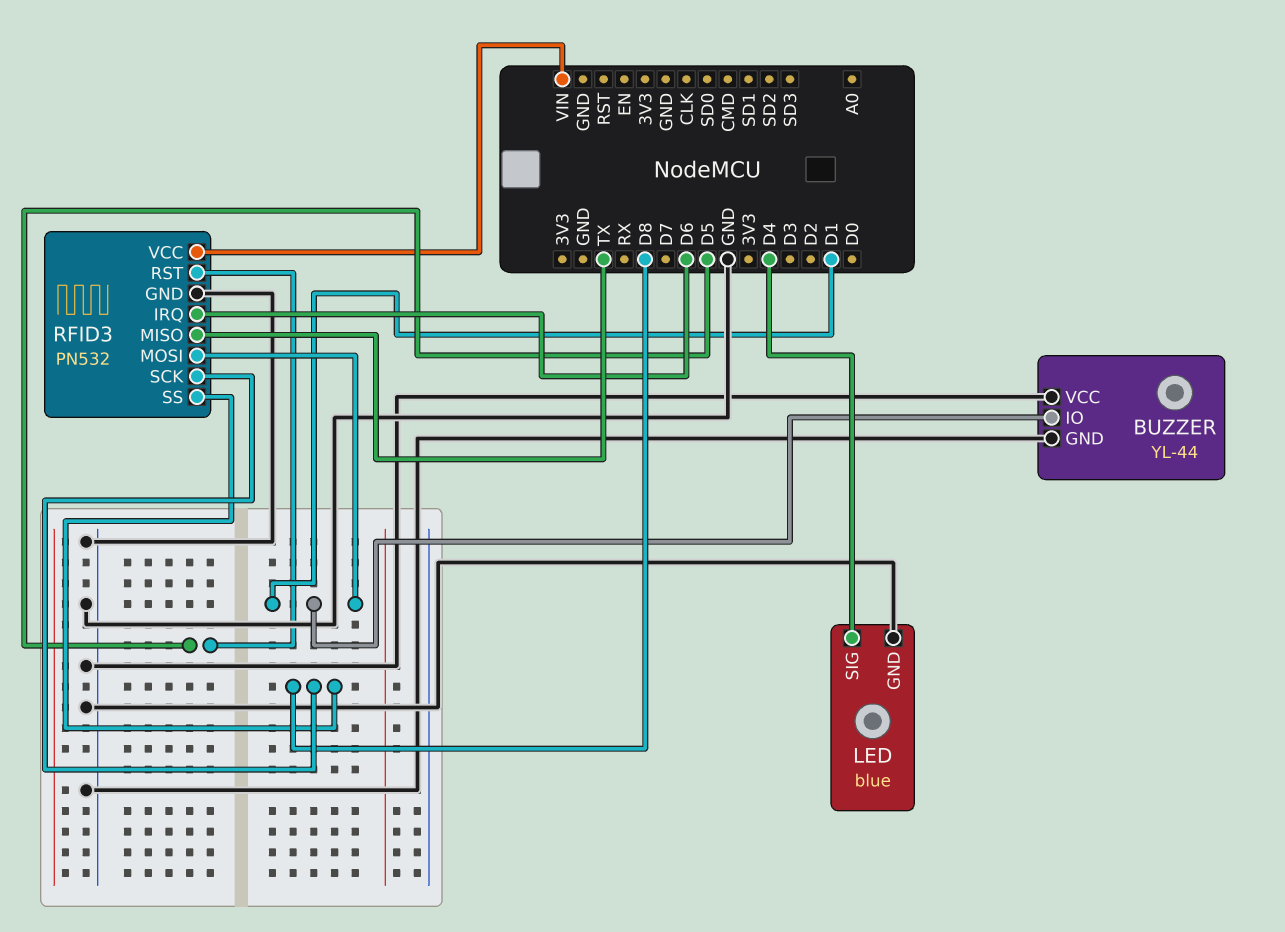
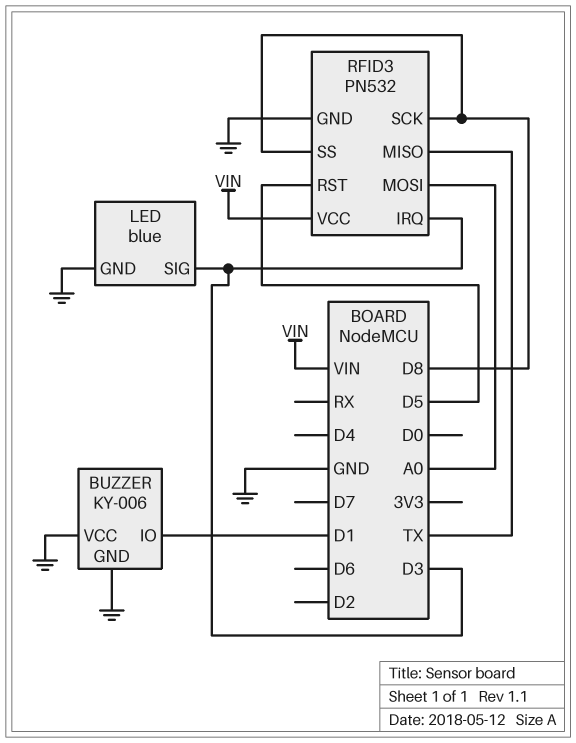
BUZZER: YL-44 -> KY-006
LED pin SIG: D4 -> D3
RFID3 pin IRQ: D6 -> D3
RFID3 pin MOSI: D1 -> A0

